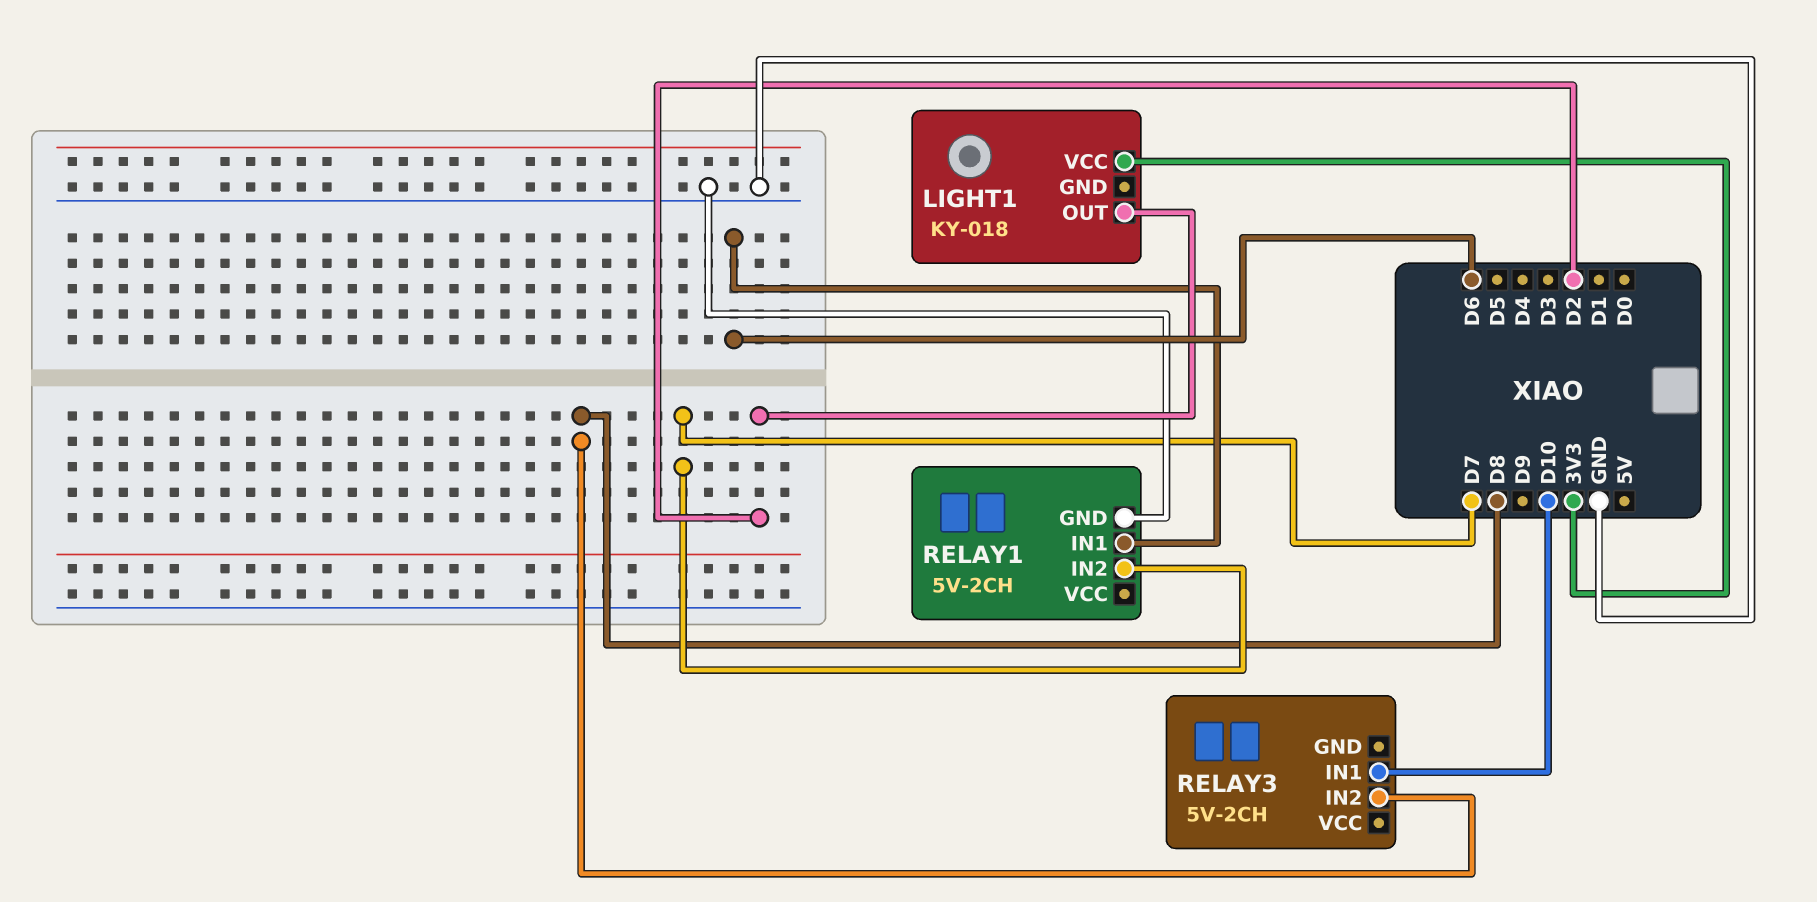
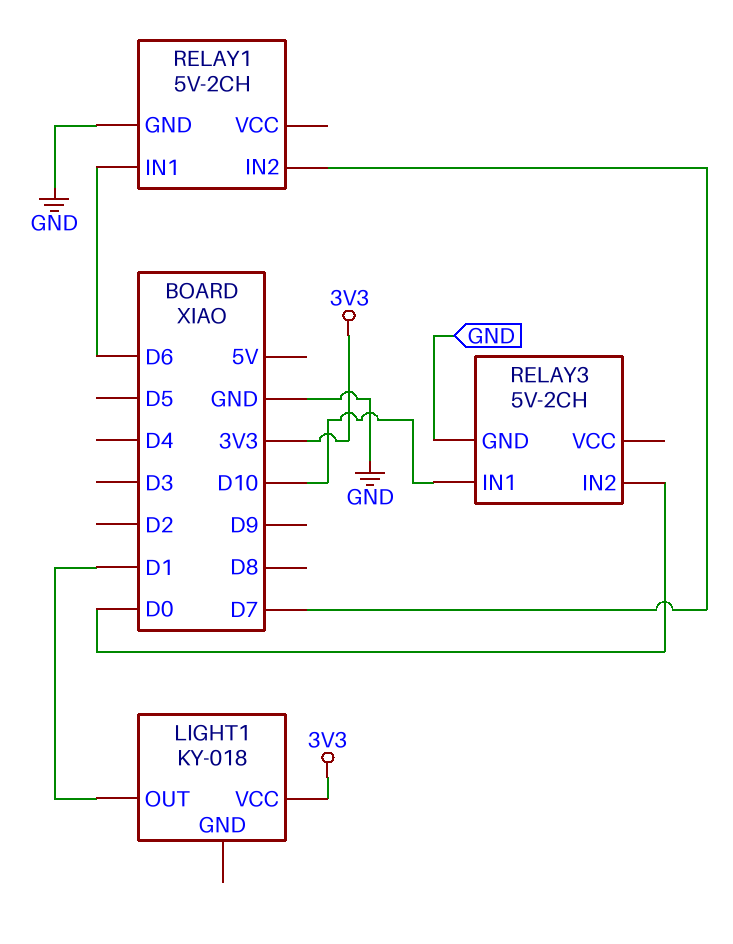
LIGHT1 pin OUT: D2 -> D1
RELAY3 pin GND: none -> GND
RELAY3 pin IN2: D8 -> D0

